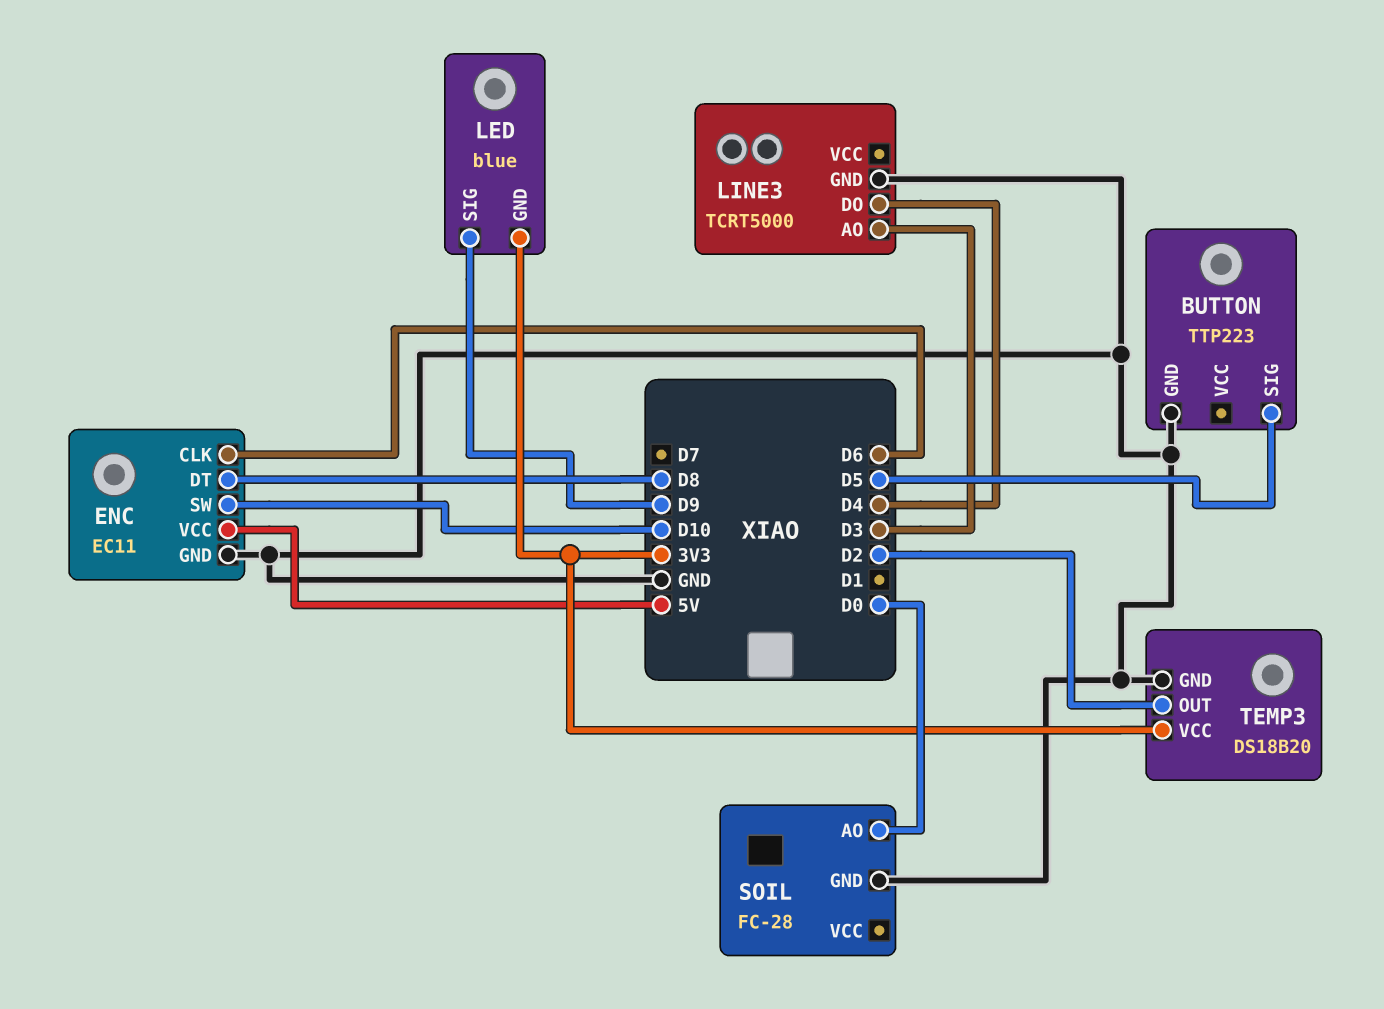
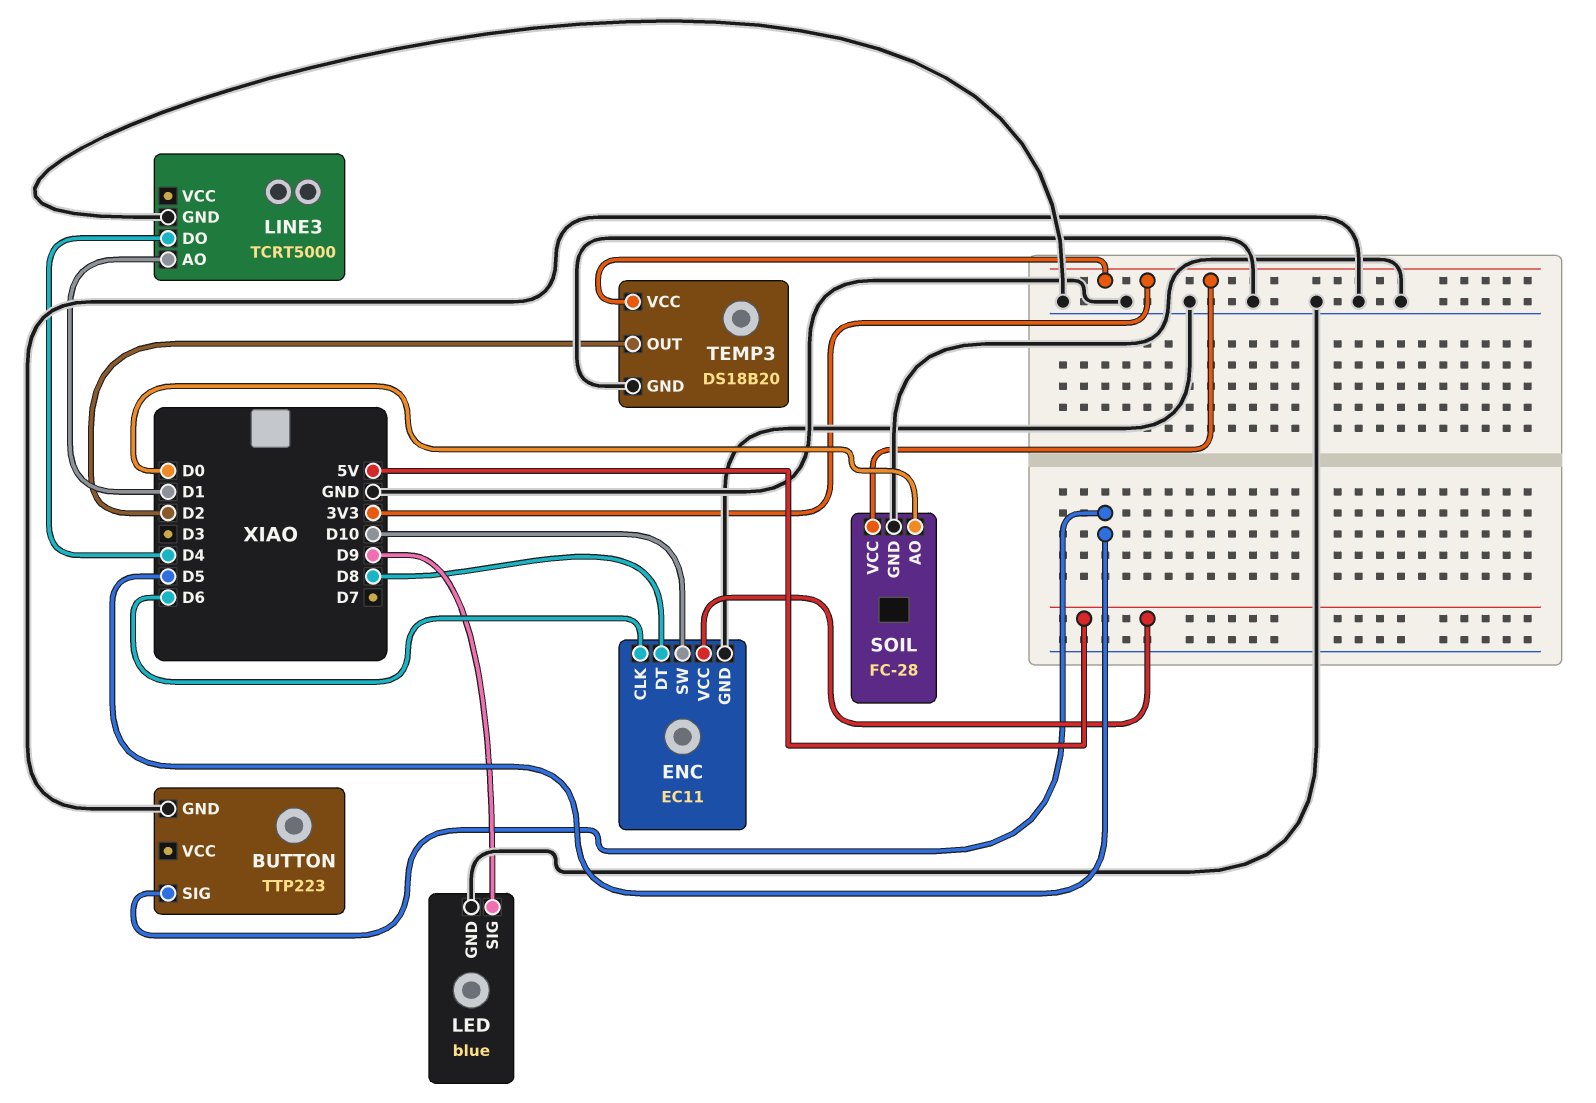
LED pin GND: 3V3 -> GND
LINE3 pin AO: D3 -> D1
SOIL pin VCC: none -> 3V3

